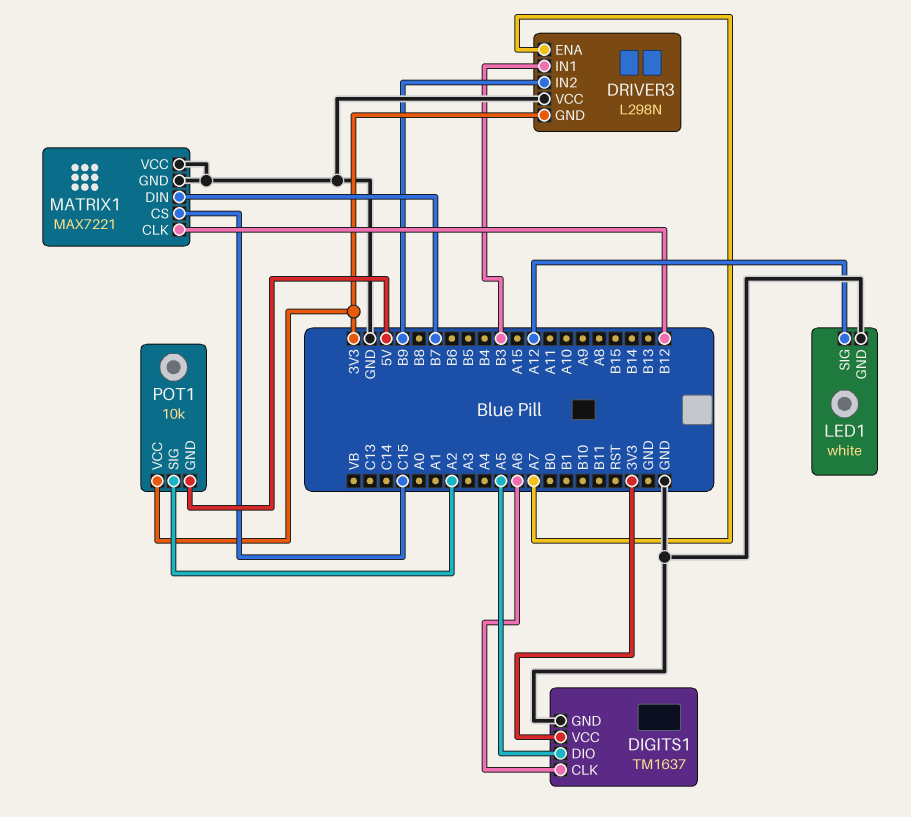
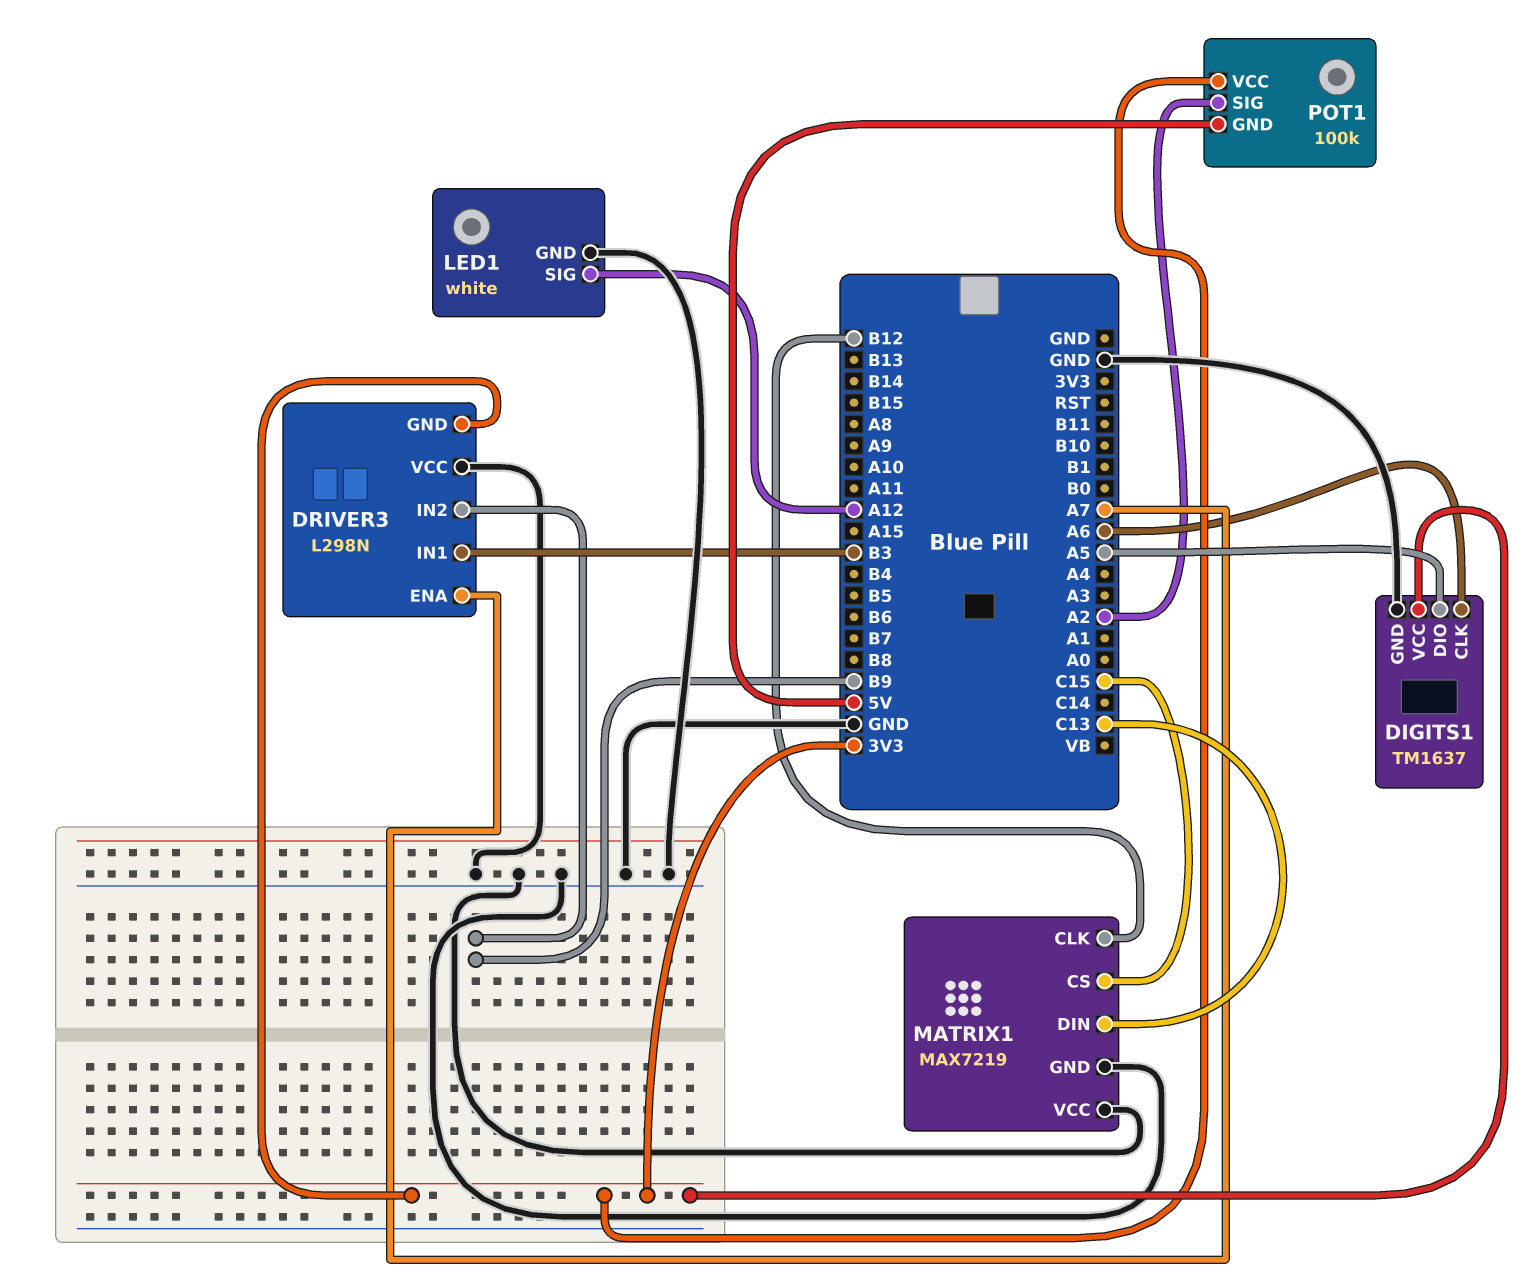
MATRIX1: MAX7221 -> MAX7219
MATRIX1 pin DIN: B7 -> C13
POT1: 10k -> 100k

